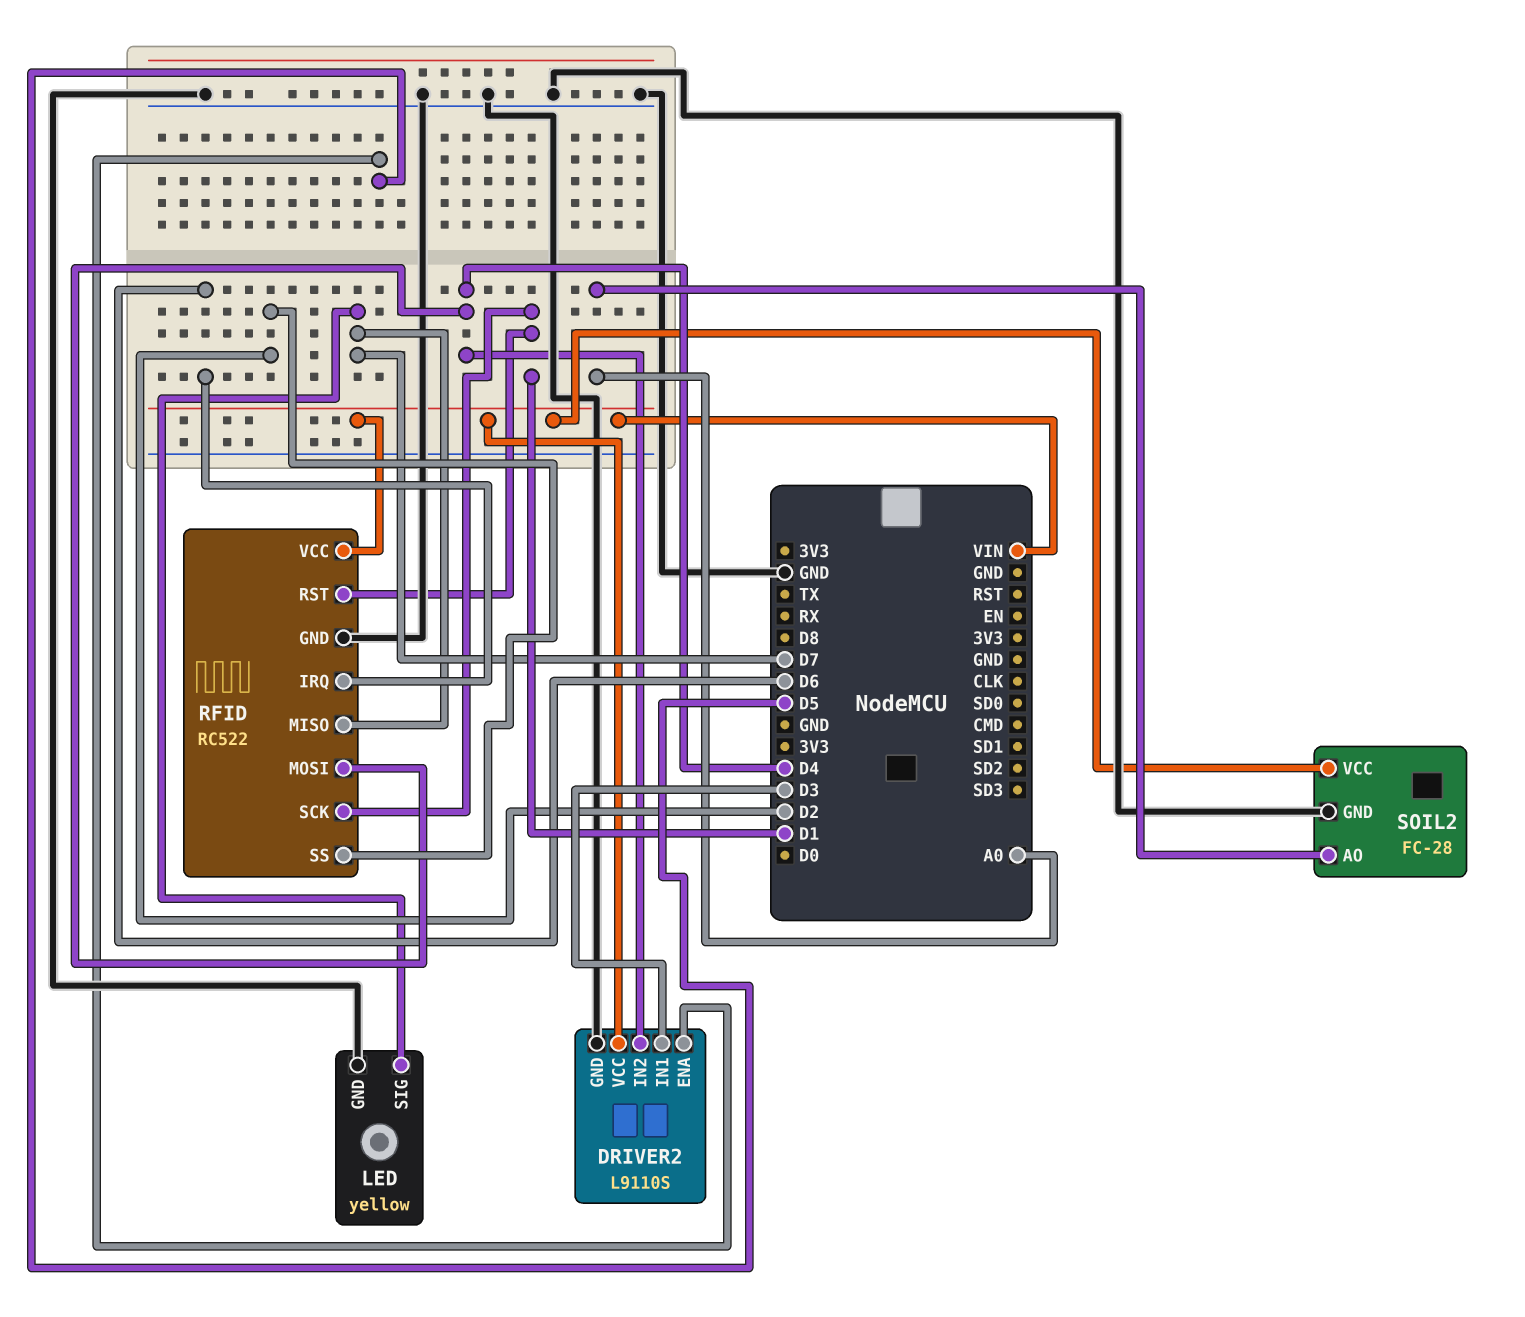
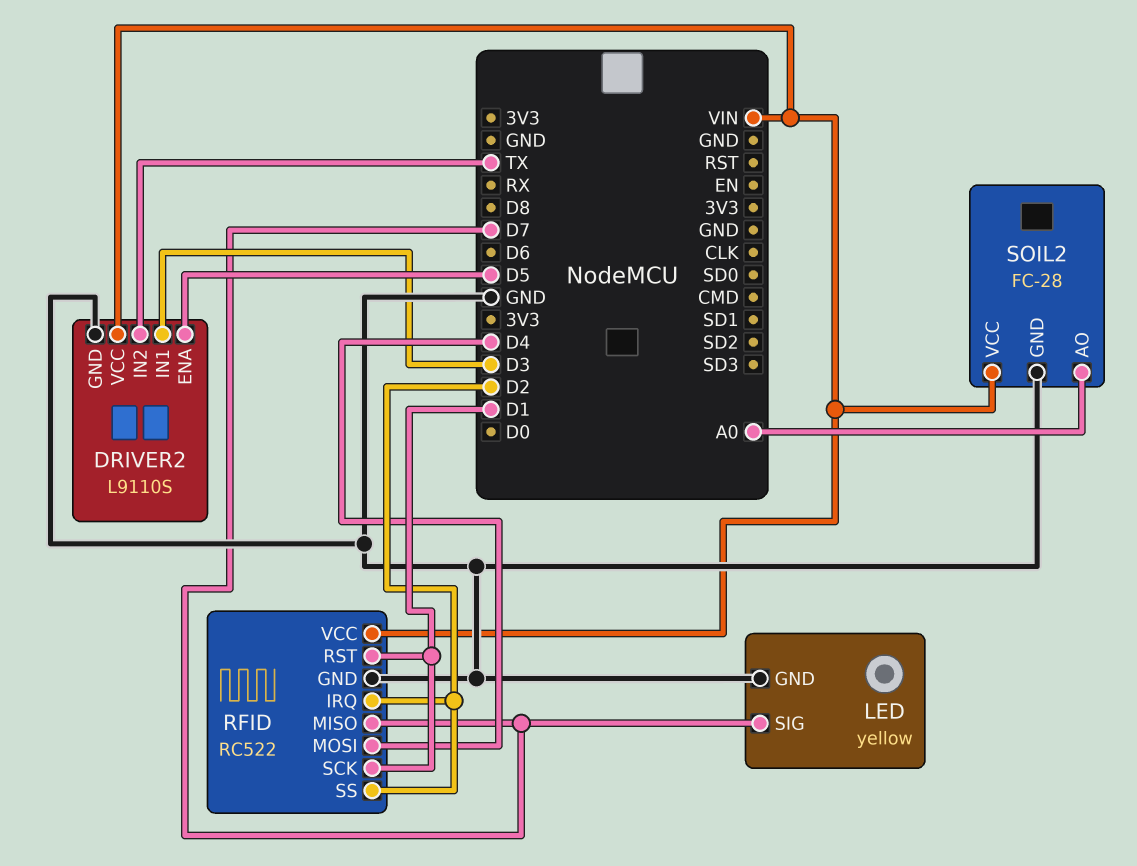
DRIVER2 pin IN2: D4 -> TX
RFID pin IRQ: D6 -> D2

